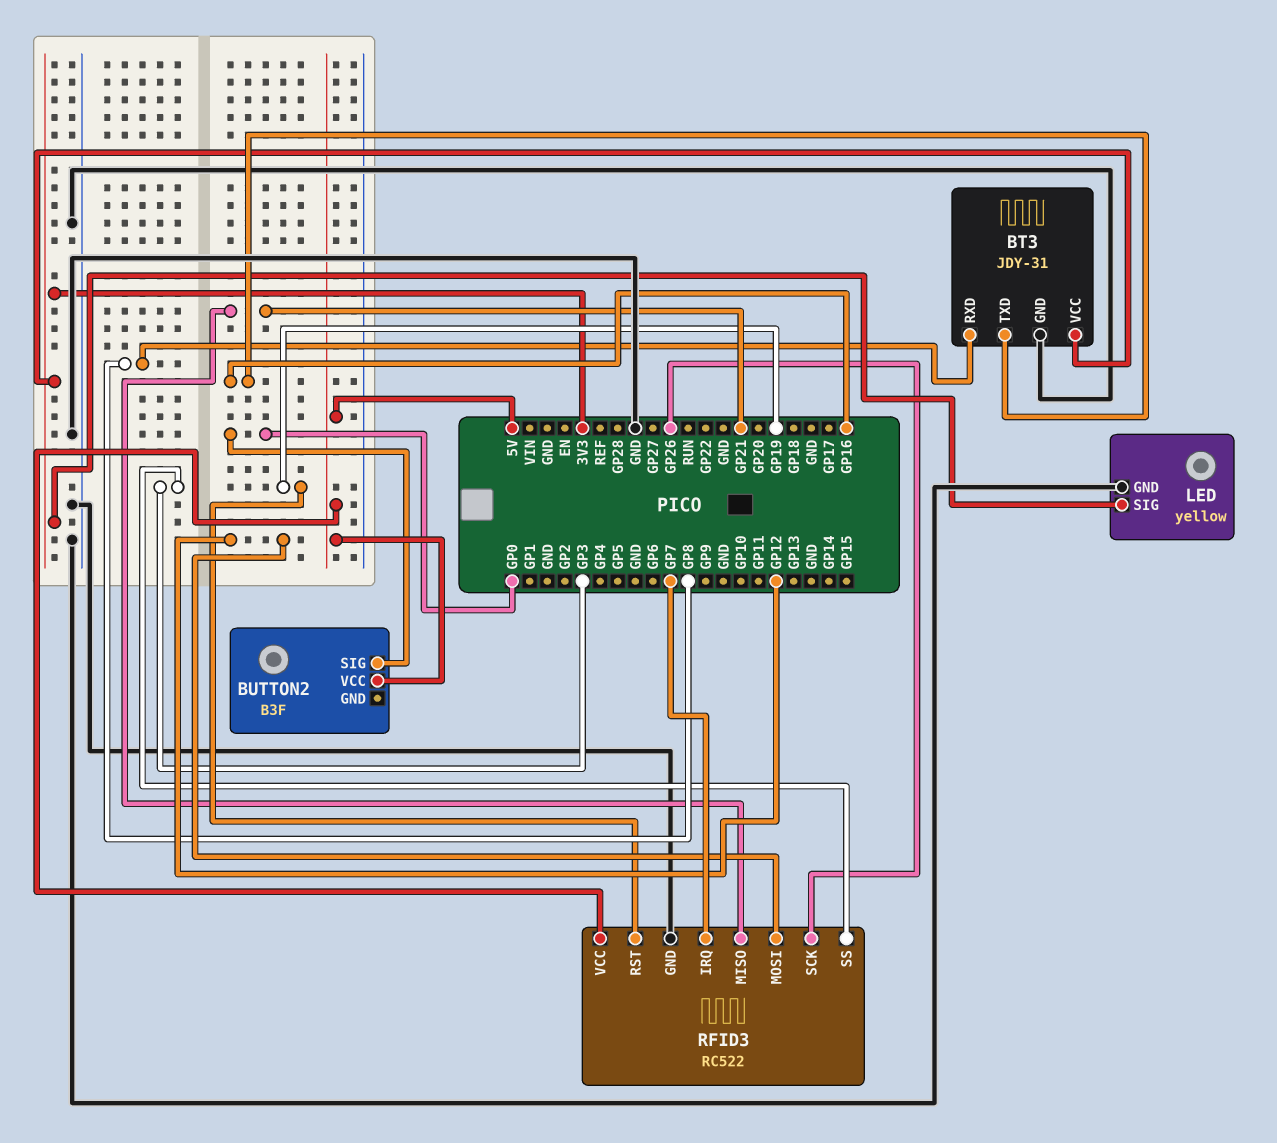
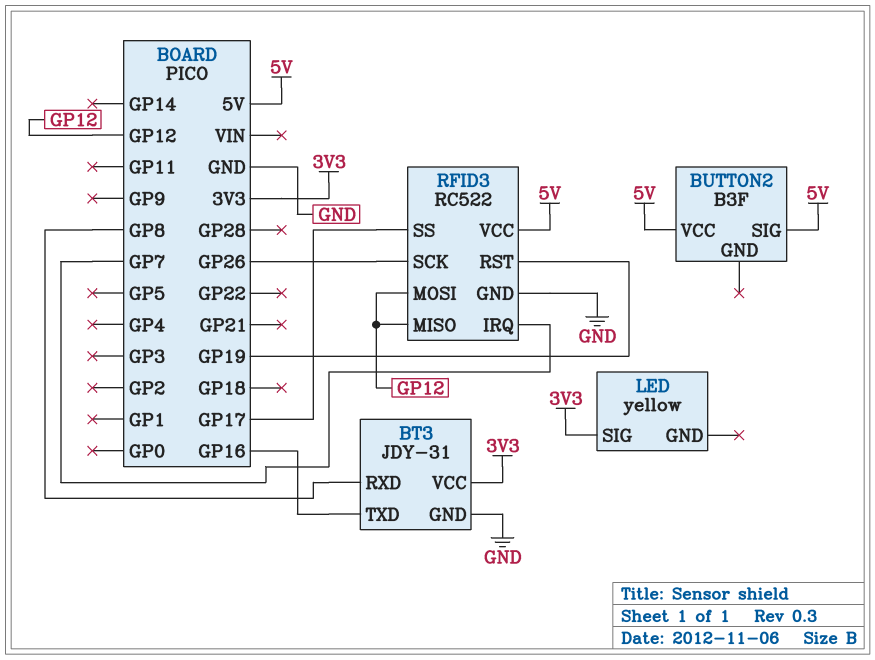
BUTTON2 pin SIG: GP0 -> 5V
LED pin GND: GND -> none
RFID3 pin MISO: GP21 -> GP12
RFID3 pin SS: GP3 -> GP17

